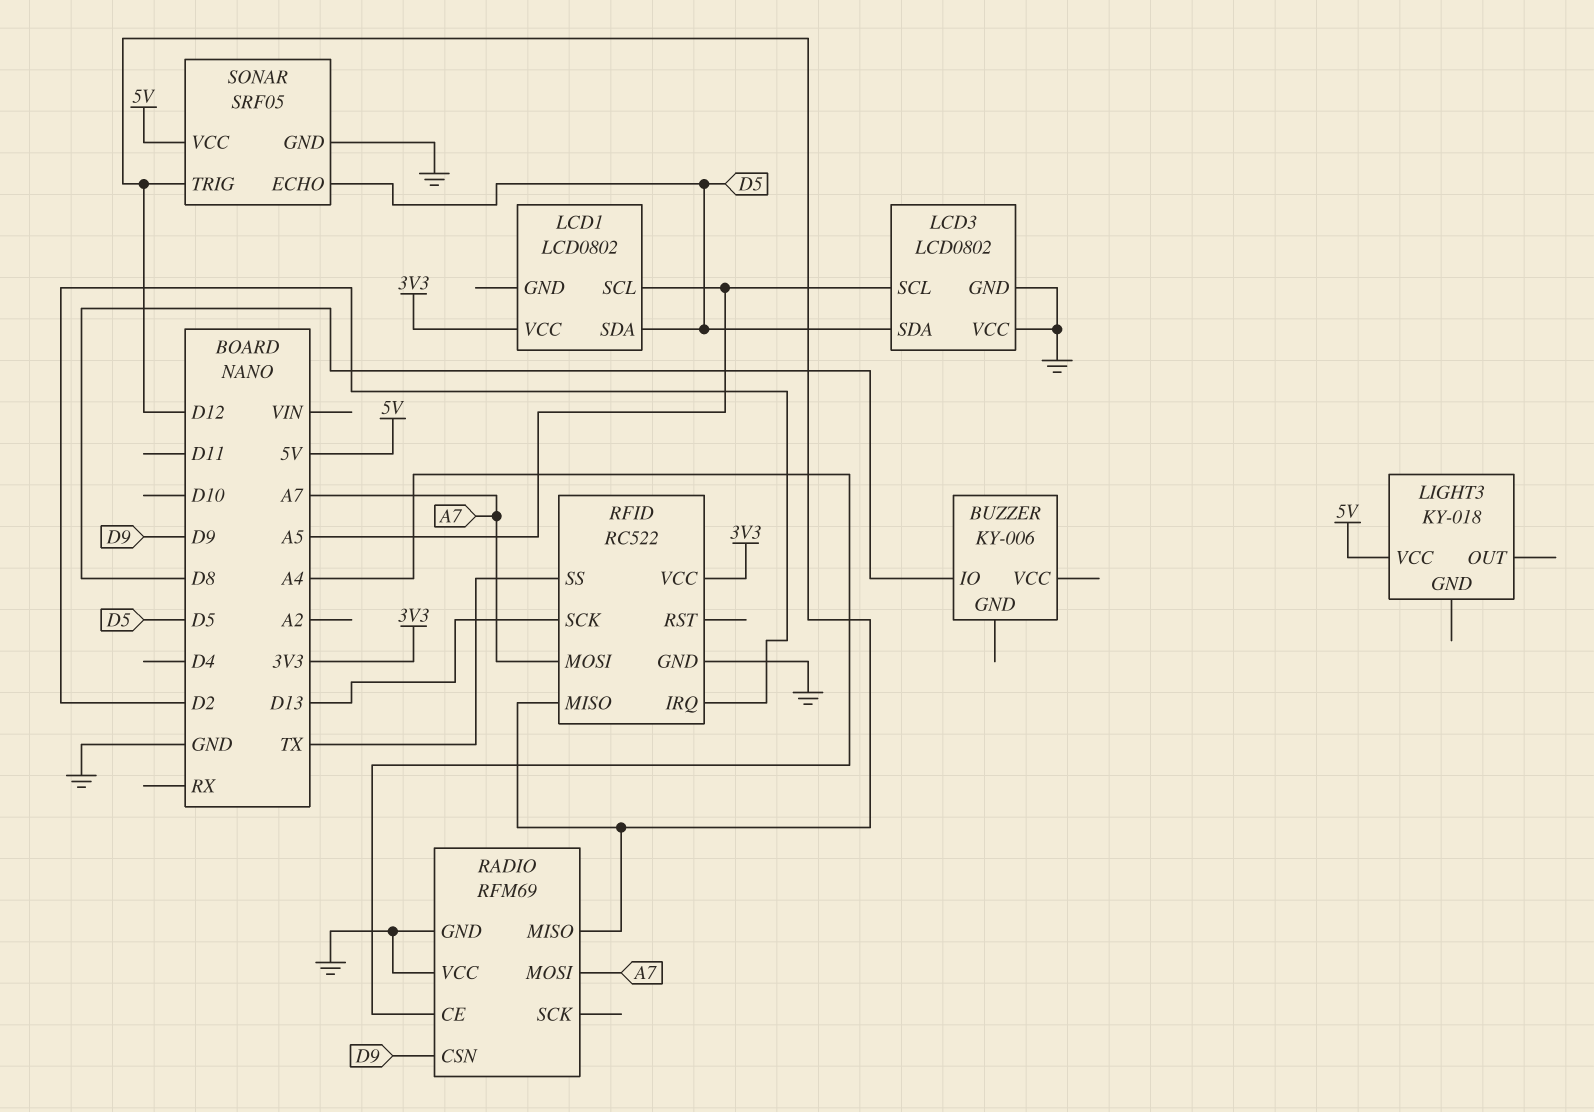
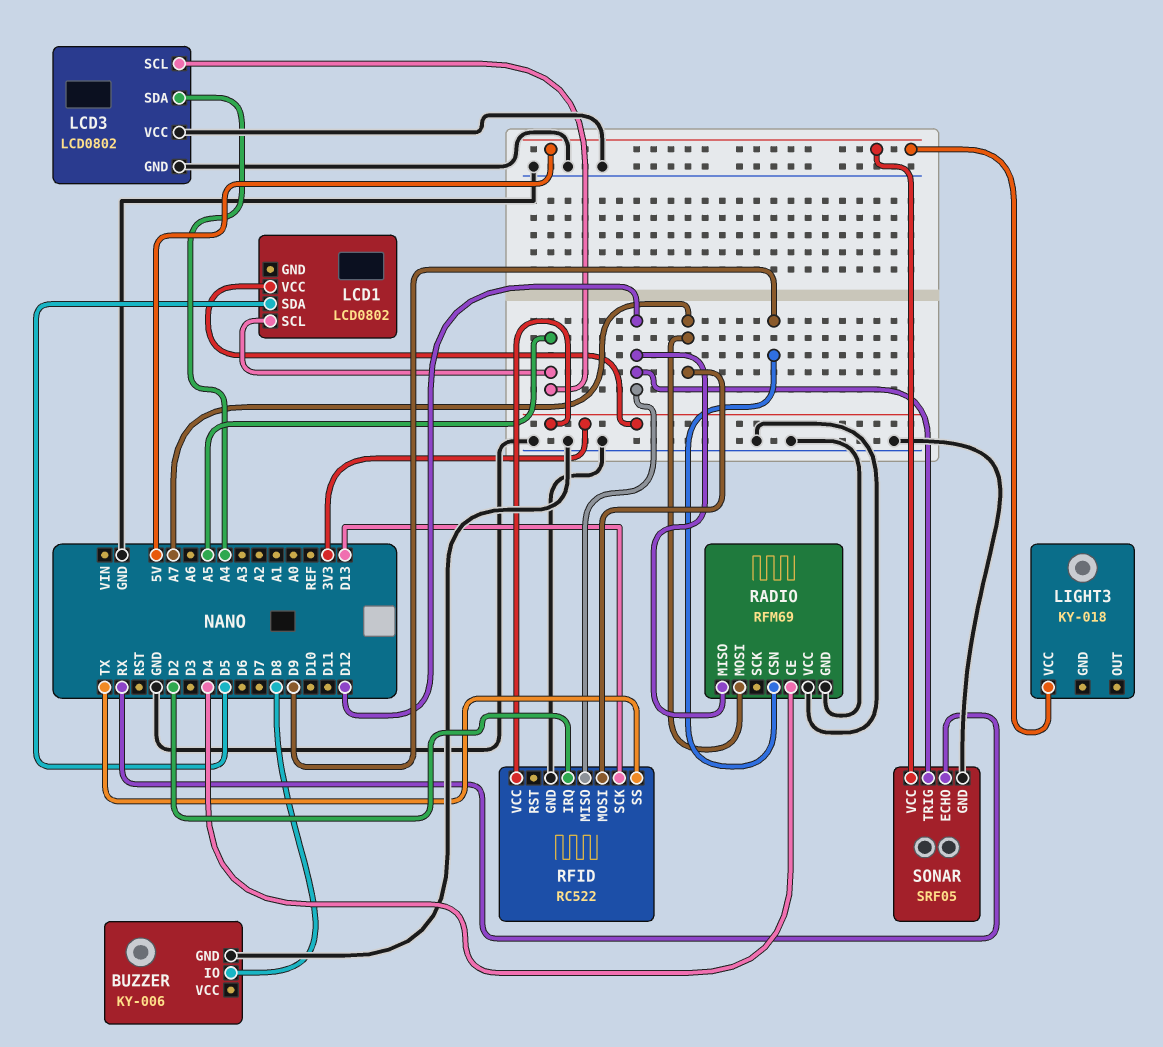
BUZZER pin GND: none -> GND
LCD3 pin SDA: D5 -> A4
RADIO pin CE: A4 -> D4
SONAR pin ECHO: D5 -> RX

